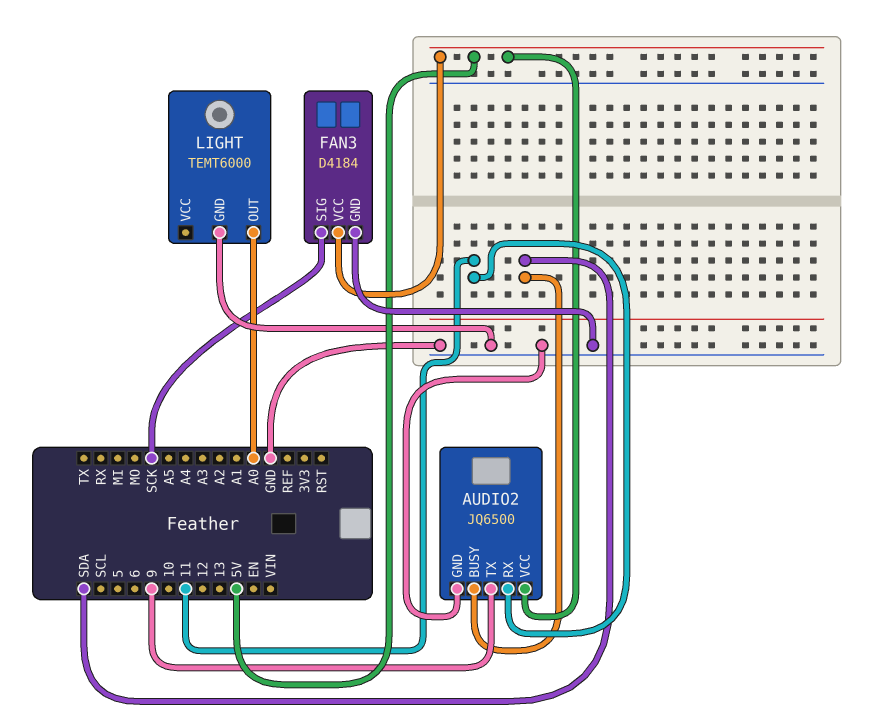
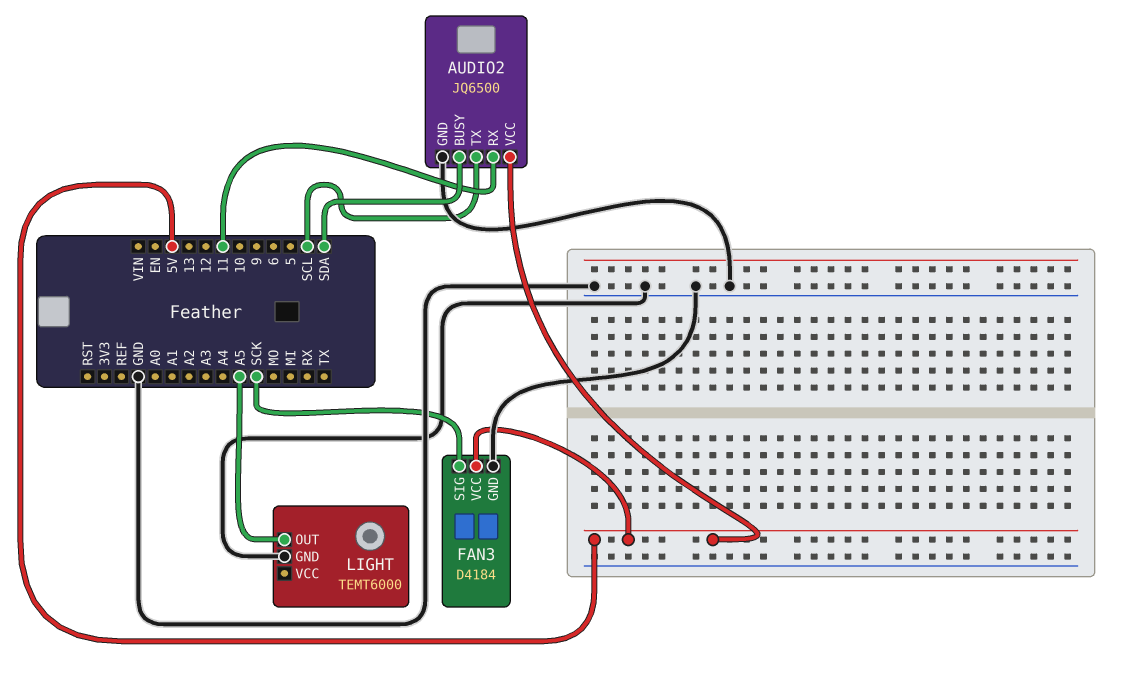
AUDIO2 pin TX: 9 -> SCL
LIGHT pin OUT: A0 -> A5

